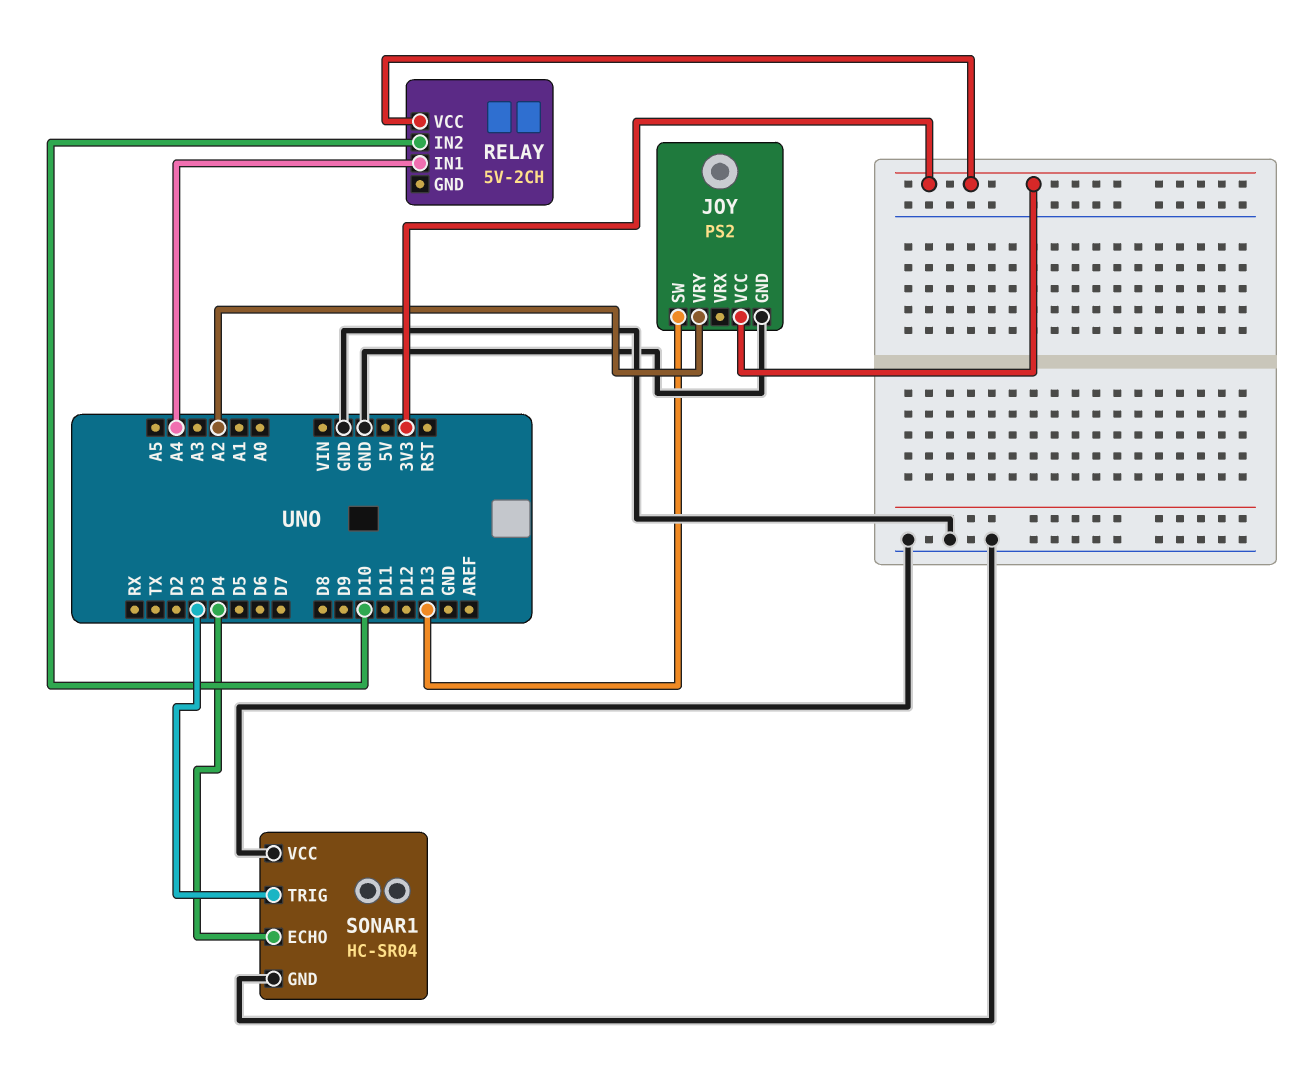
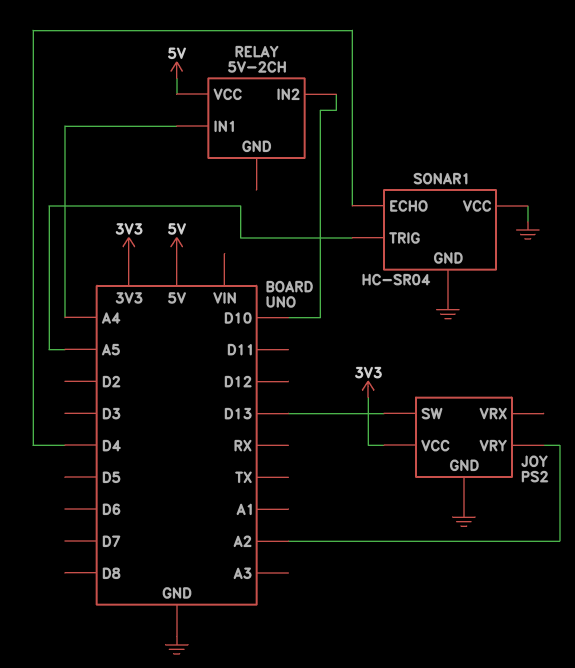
RELAY pin VCC: 3V3 -> 5V
SONAR1 pin TRIG: D3 -> A5

